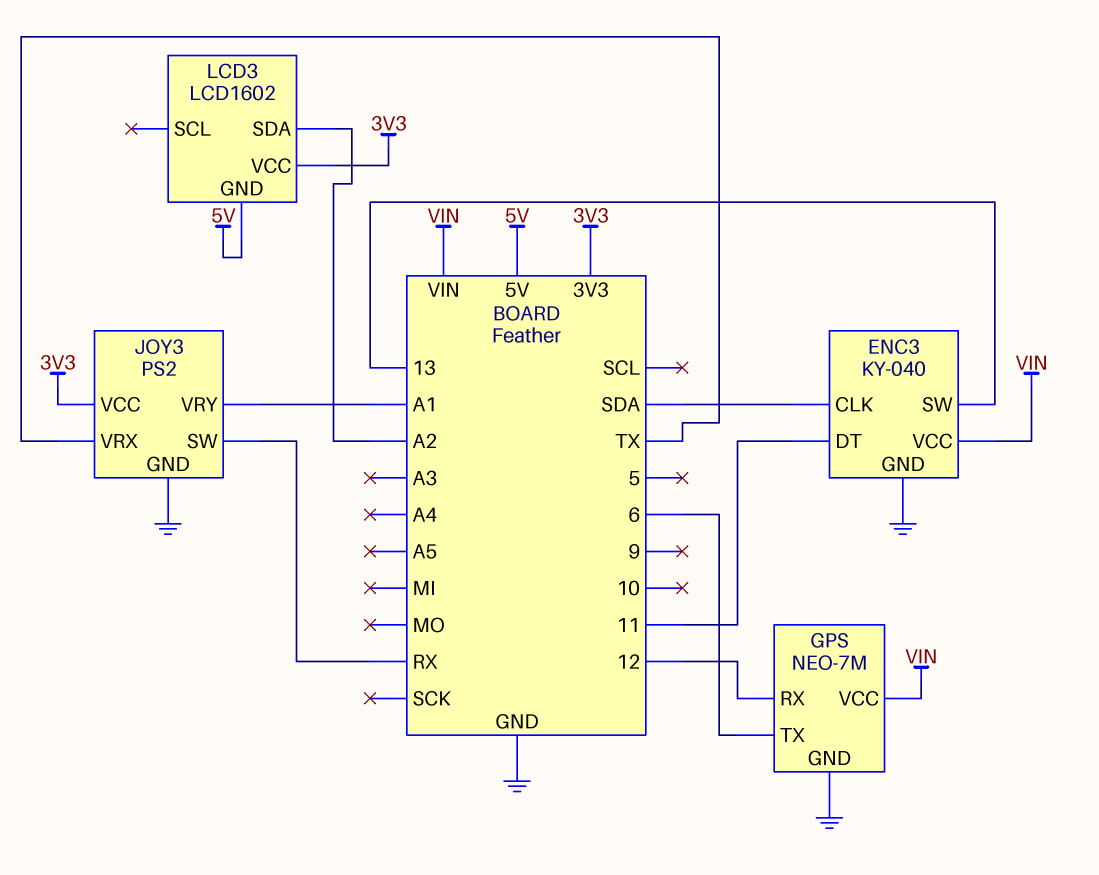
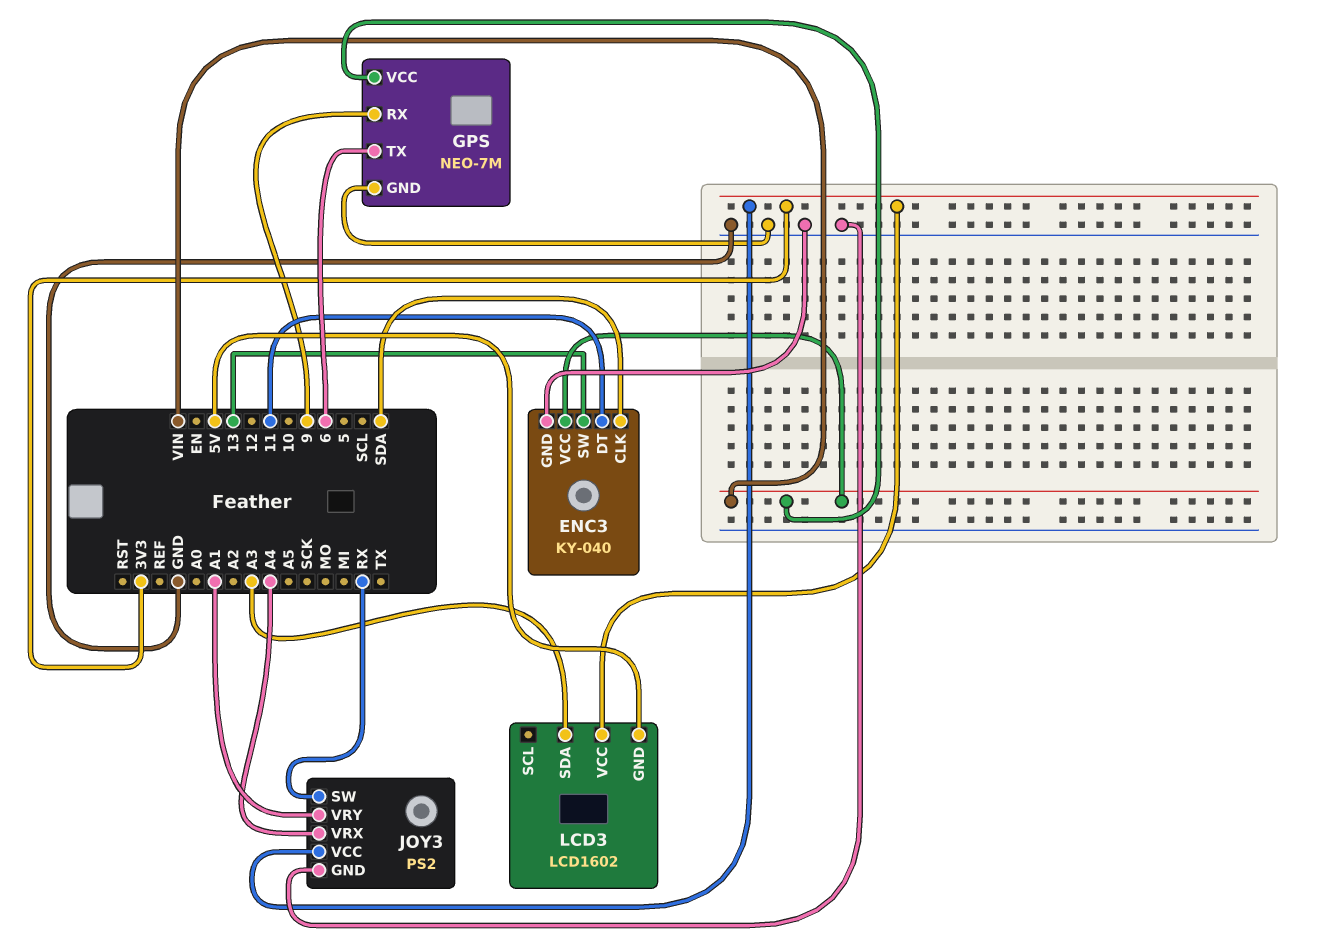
GPS pin RX: 12 -> 9
JOY3 pin VRX: TX -> A4
LCD3 pin SDA: A2 -> A3

